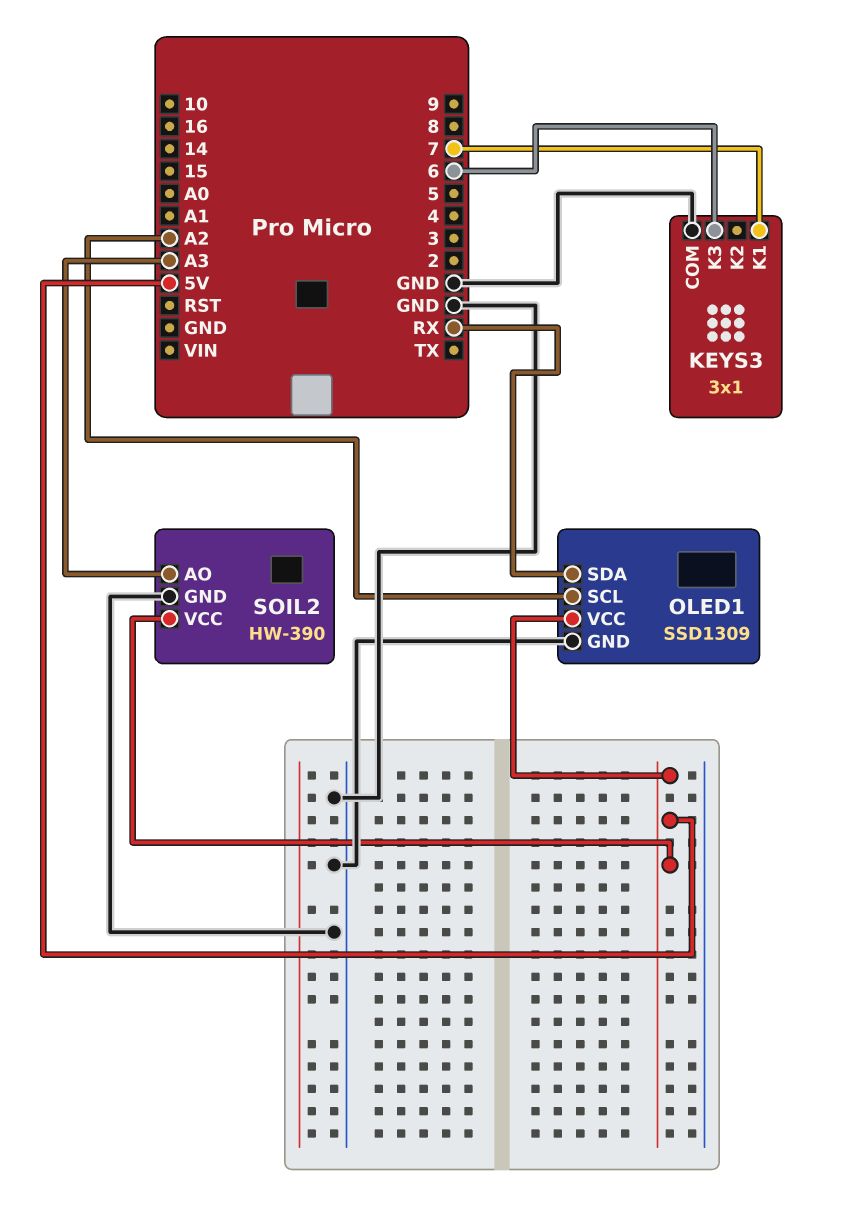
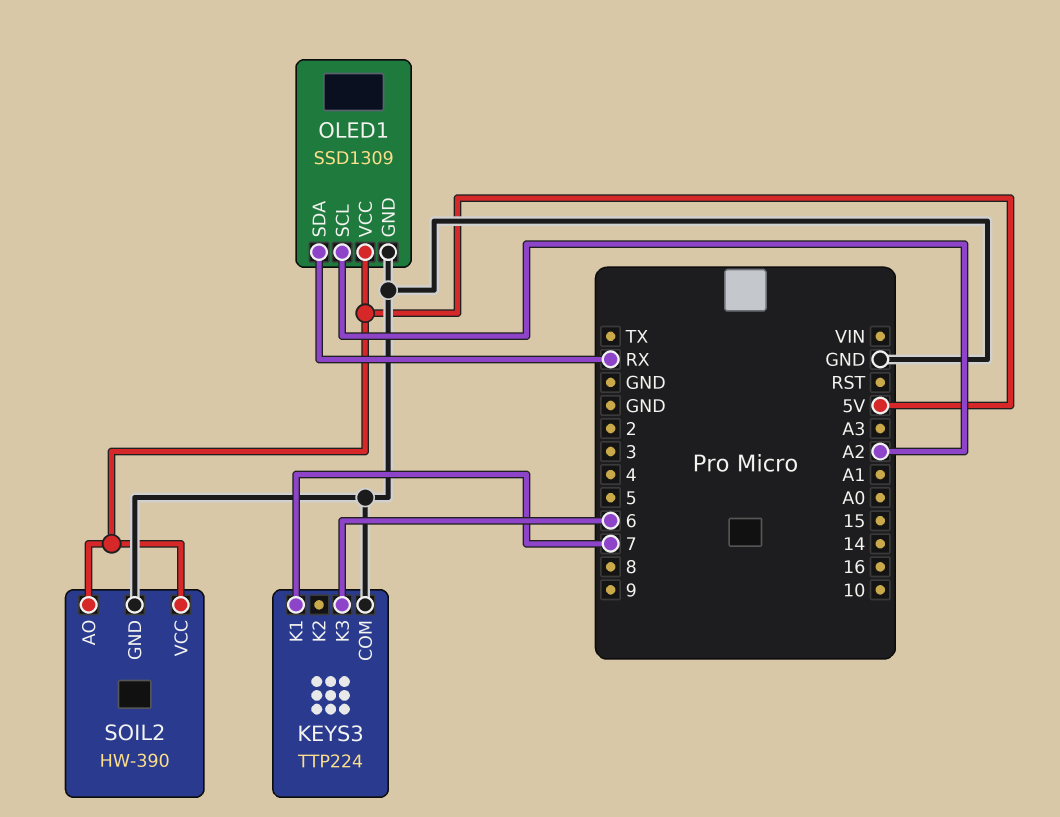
KEYS3: 3x1 -> TTP224
SOIL2 pin AO: A3 -> 5V

